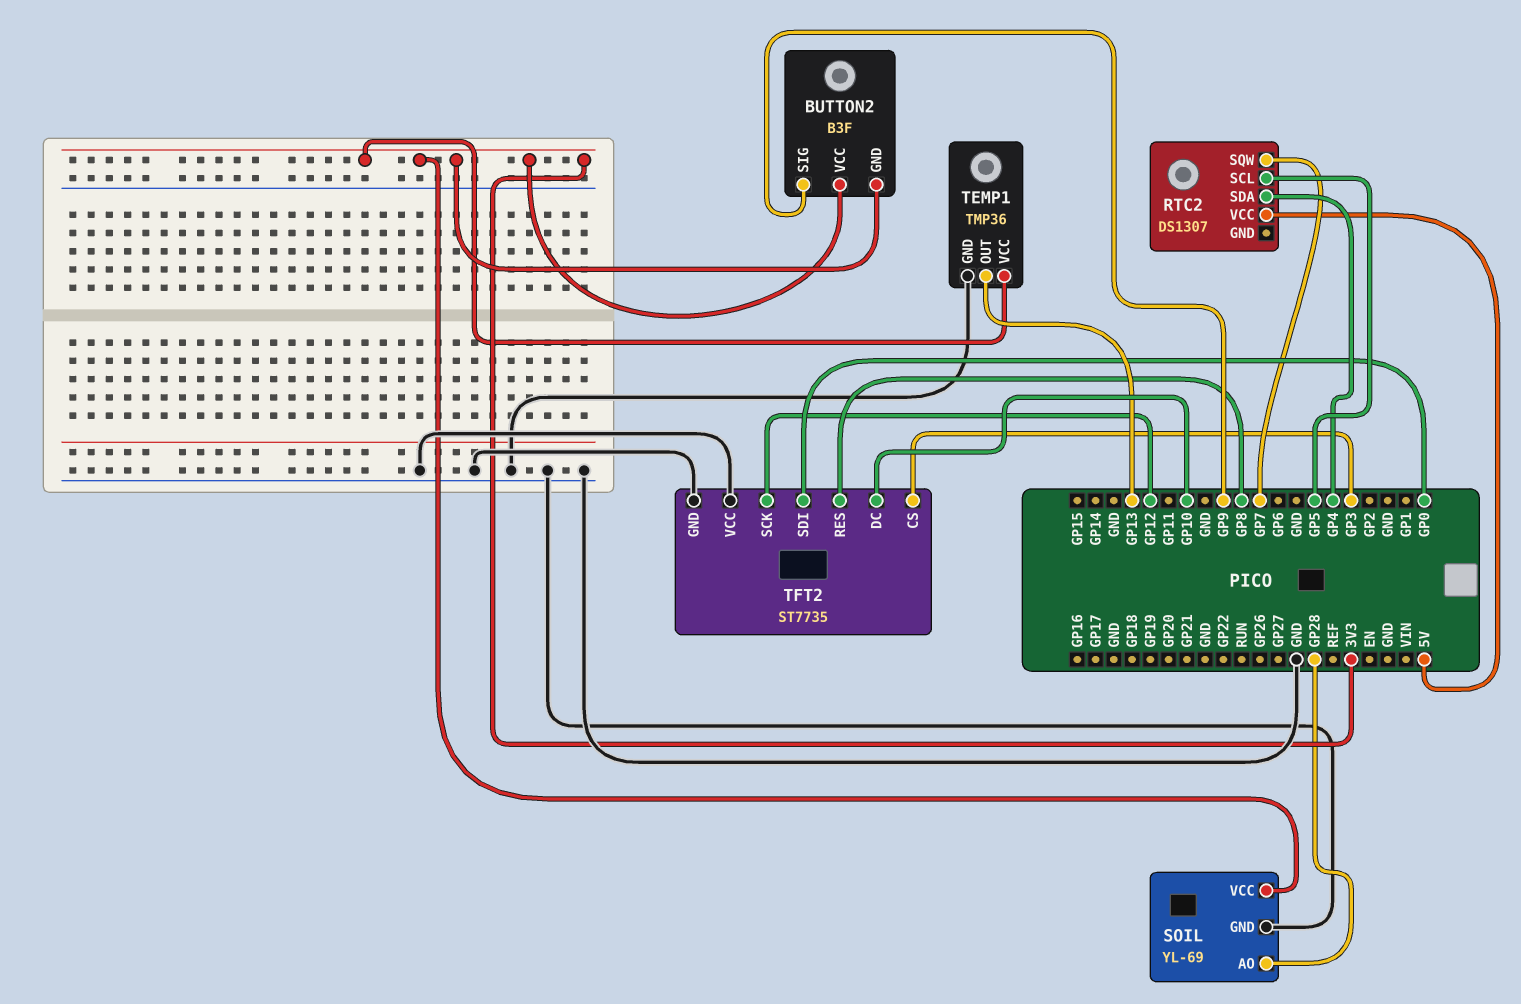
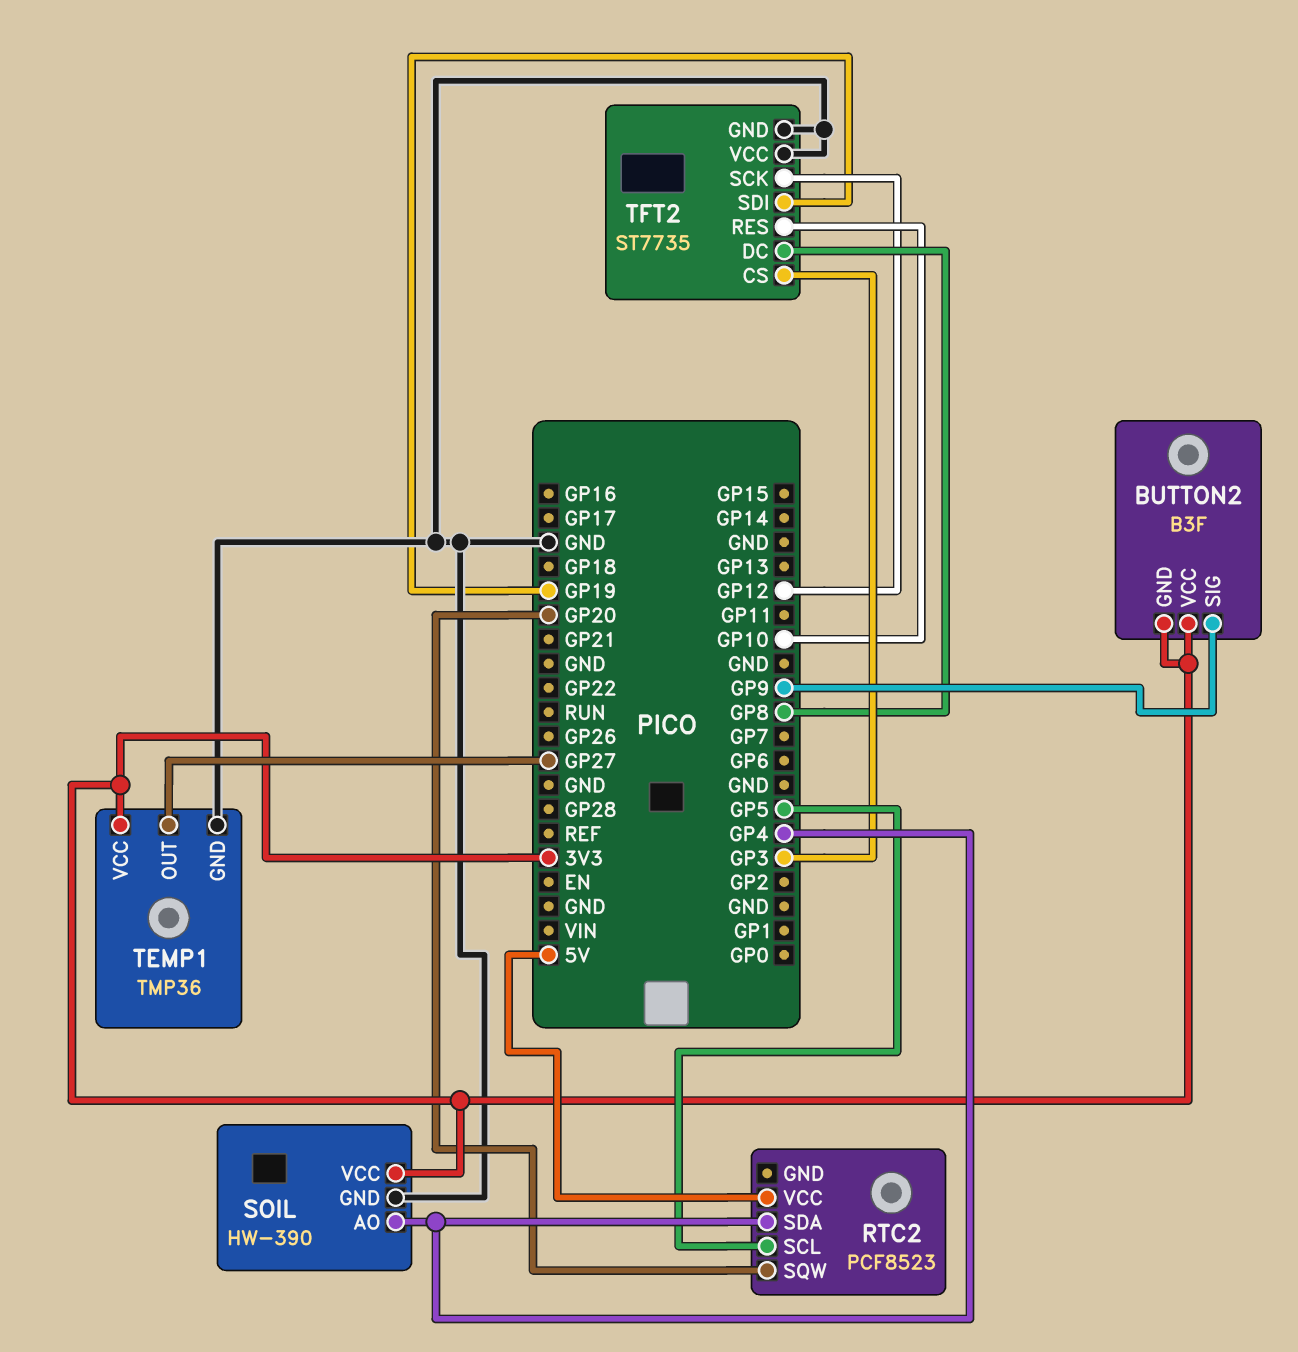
RTC2: DS1307 -> PCF8523
RTC2 pin SQW: GP7 -> GP20
SOIL: YL-69 -> HW-390
SOIL pin AO: GP28 -> GP4
TEMP1 pin OUT: GP13 -> GP27
TFT2 pin DC: GP10 -> GP8
TFT2 pin RES: GP8 -> GP10
TFT2 pin SDI: GP0 -> GP19

